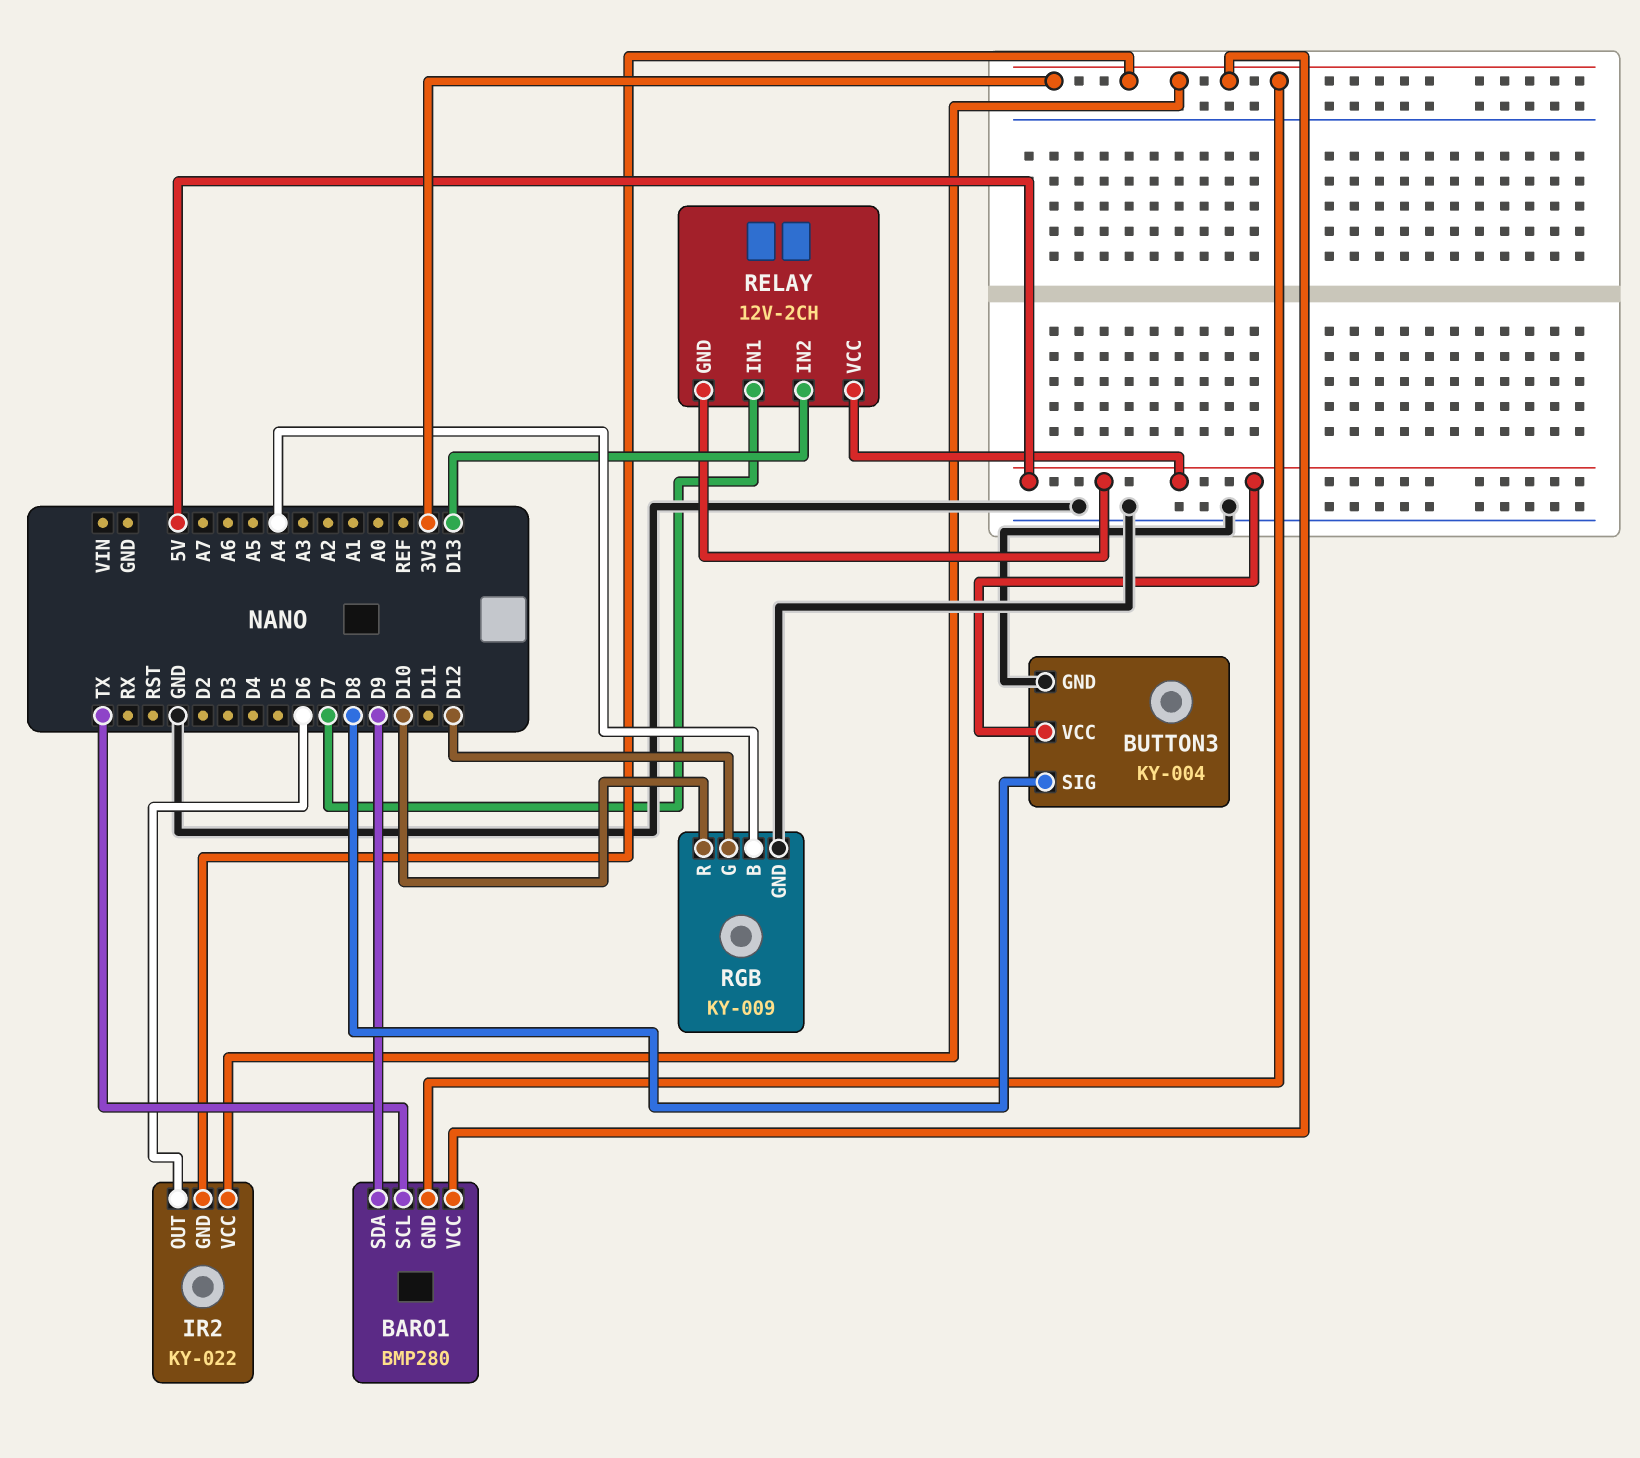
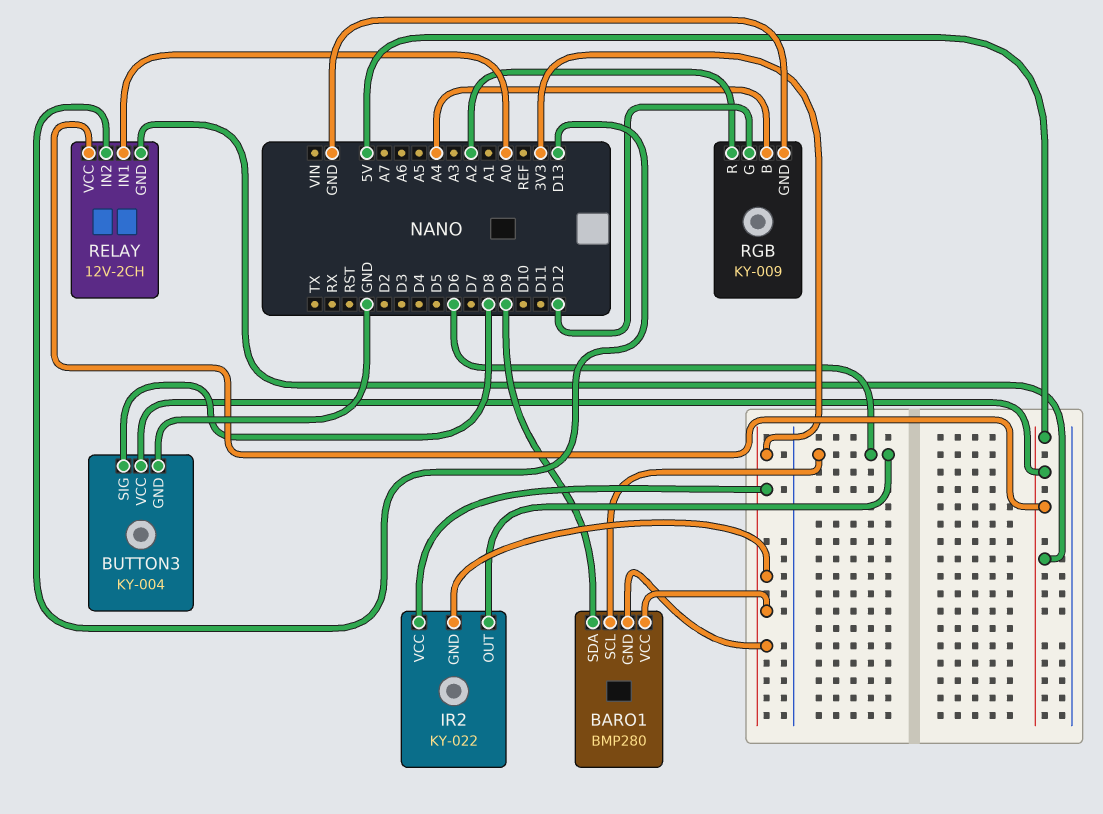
BARO1 pin SCL: TX -> D6
RELAY pin IN1: D7 -> A0
RGB pin R: D10 -> A2

